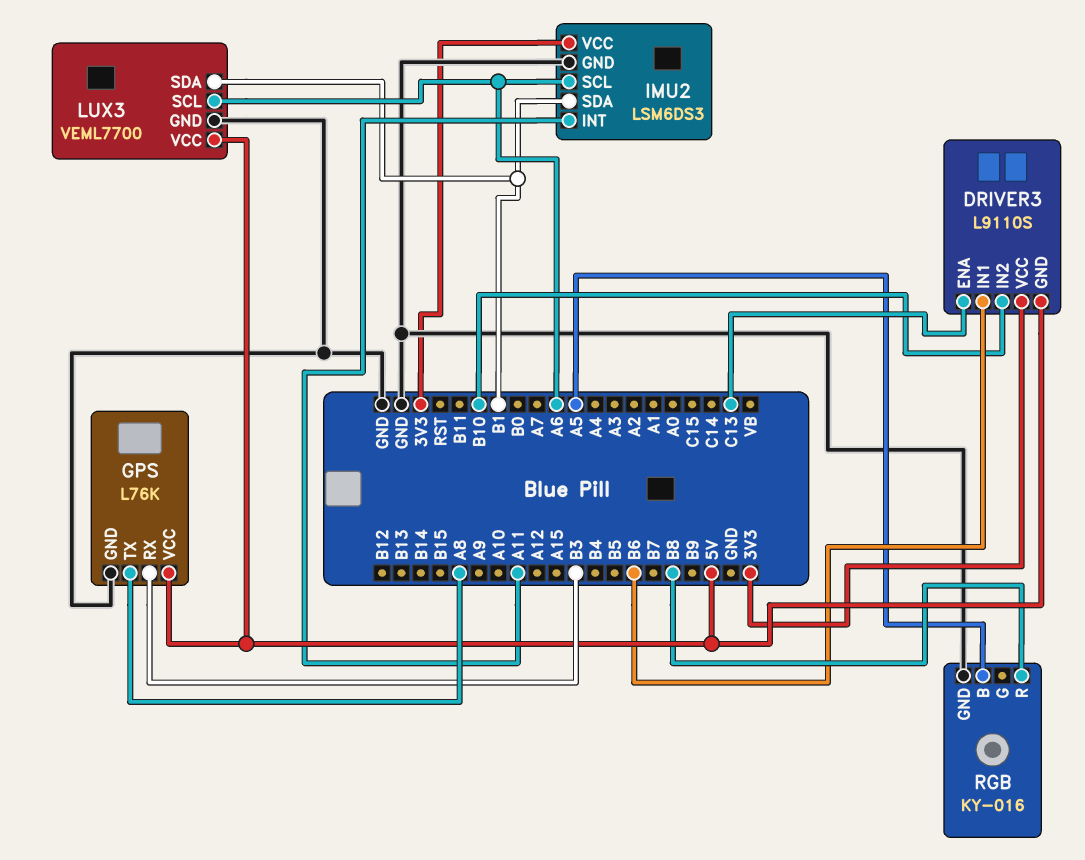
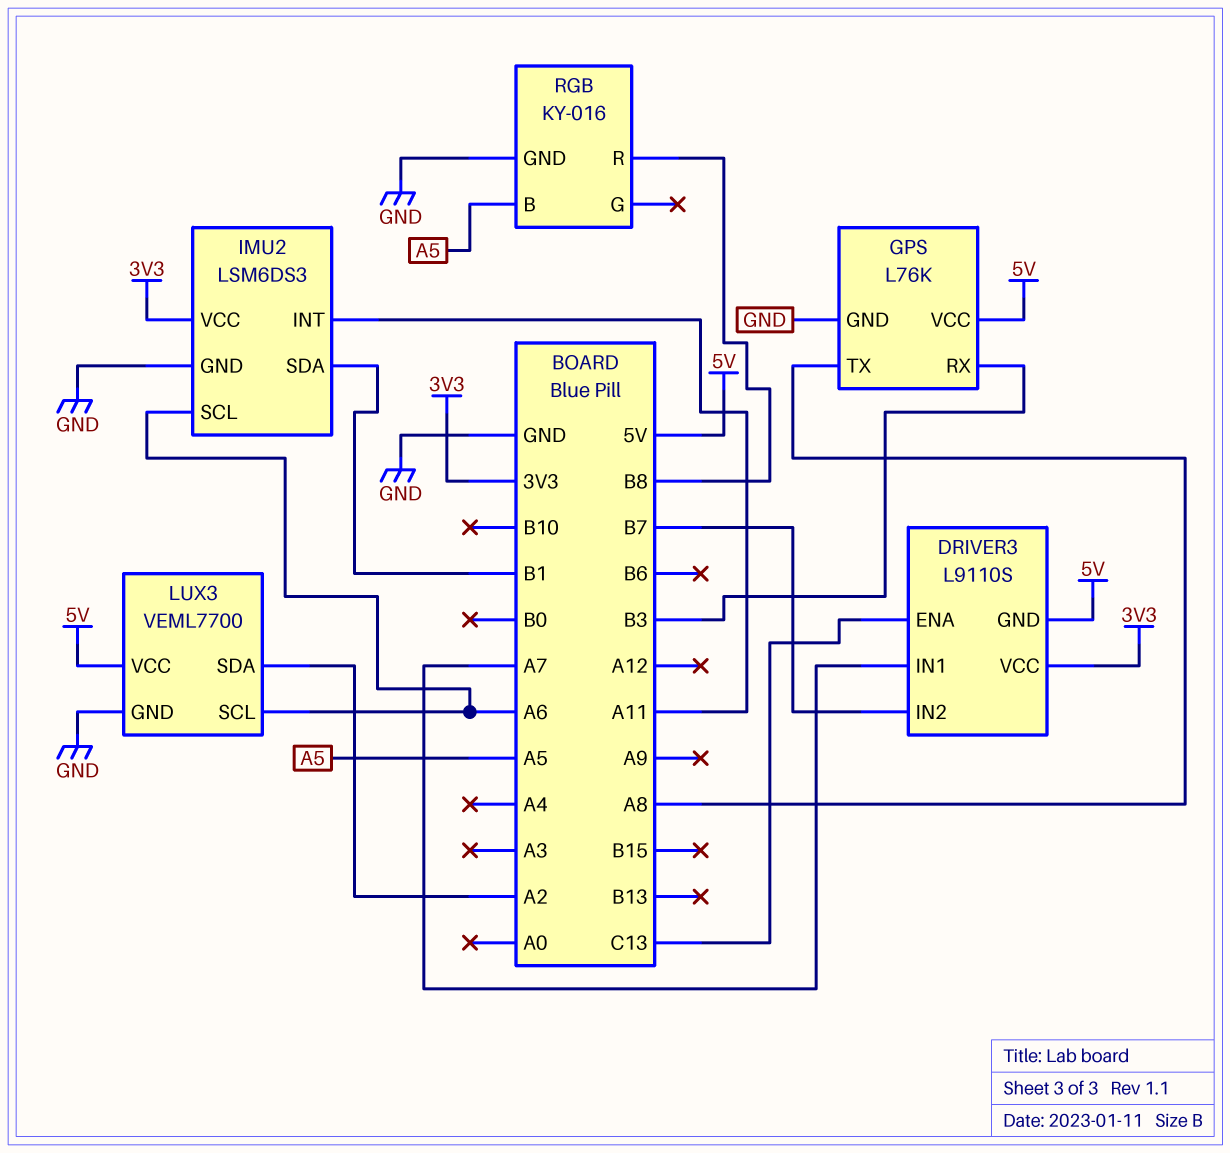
DRIVER3 pin IN1: B6 -> A7
DRIVER3 pin IN2: B10 -> B7
LUX3 pin SDA: B1 -> A2

